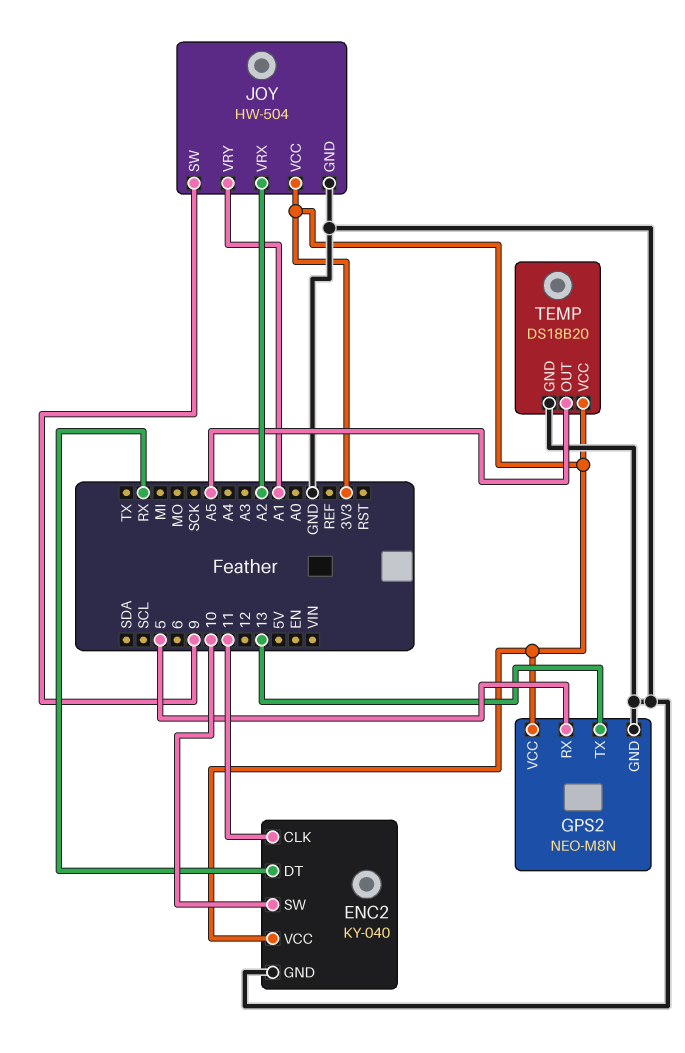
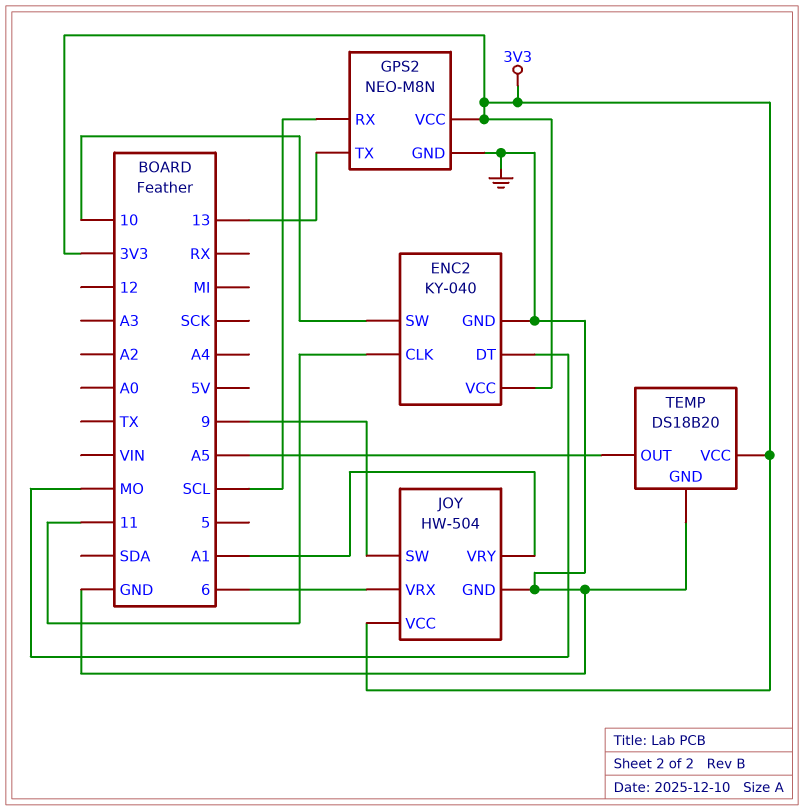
ENC2 pin DT: RX -> MO
GPS2 pin RX: 5 -> SCL
JOY pin VRX: A2 -> 6

